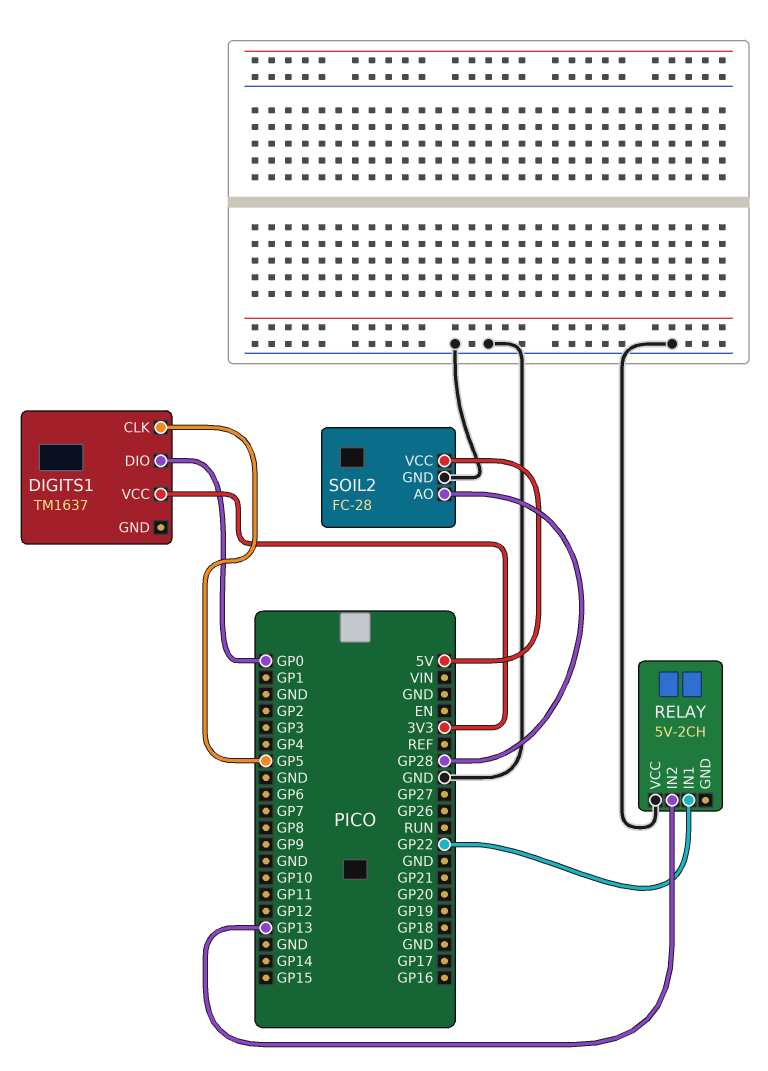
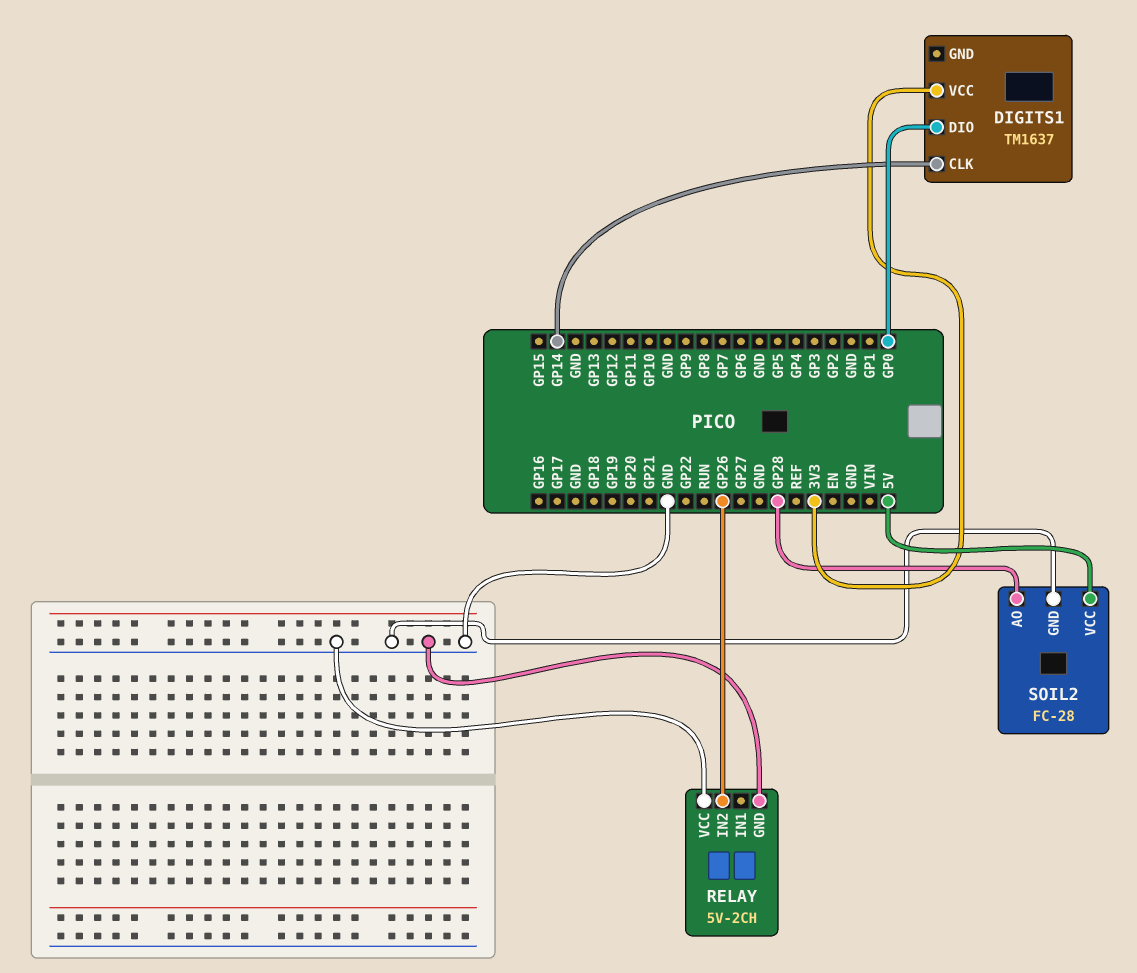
DIGITS1 pin CLK: GP5 -> GP14
RELAY pin GND: none -> GND
RELAY pin IN1: GP22 -> none
RELAY pin IN2: GP13 -> GP26

